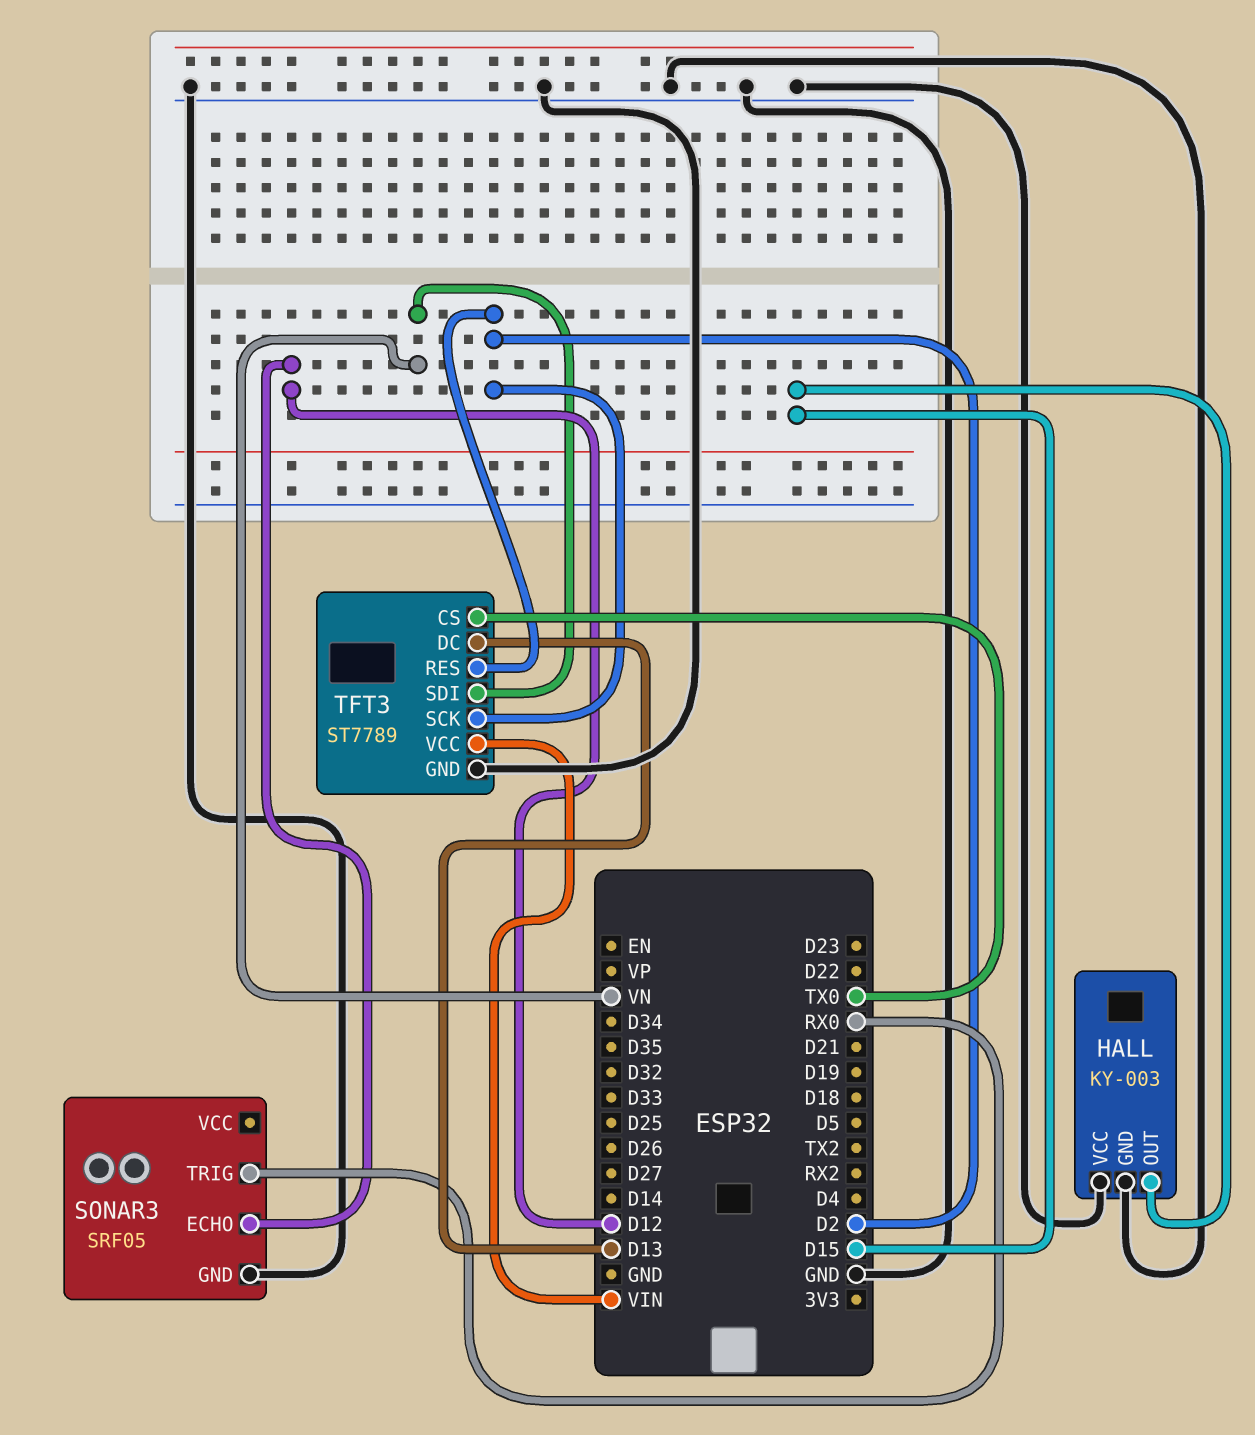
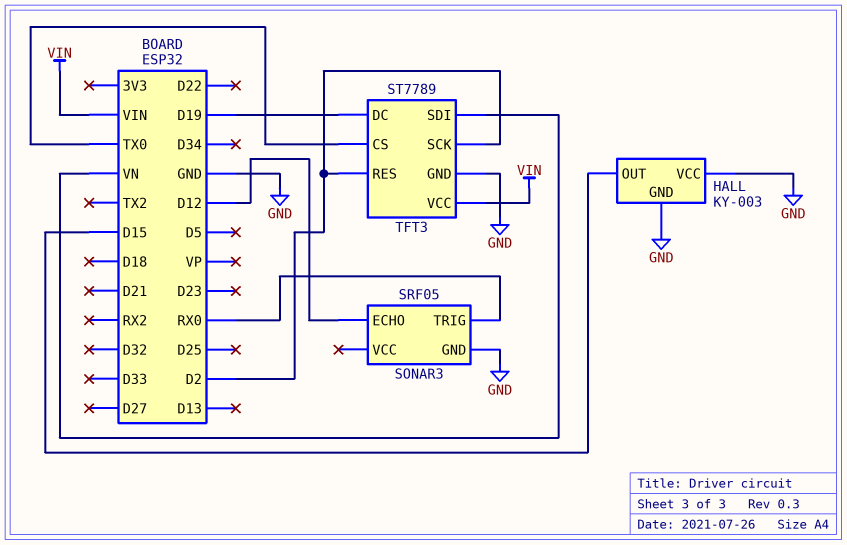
TFT3 pin DC: D13 -> D19

